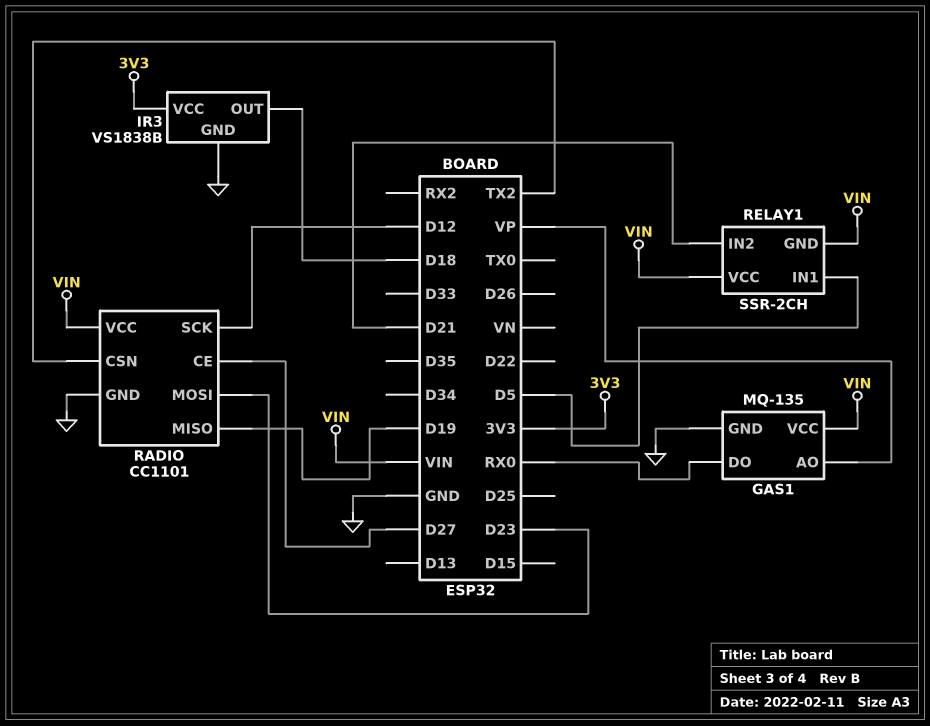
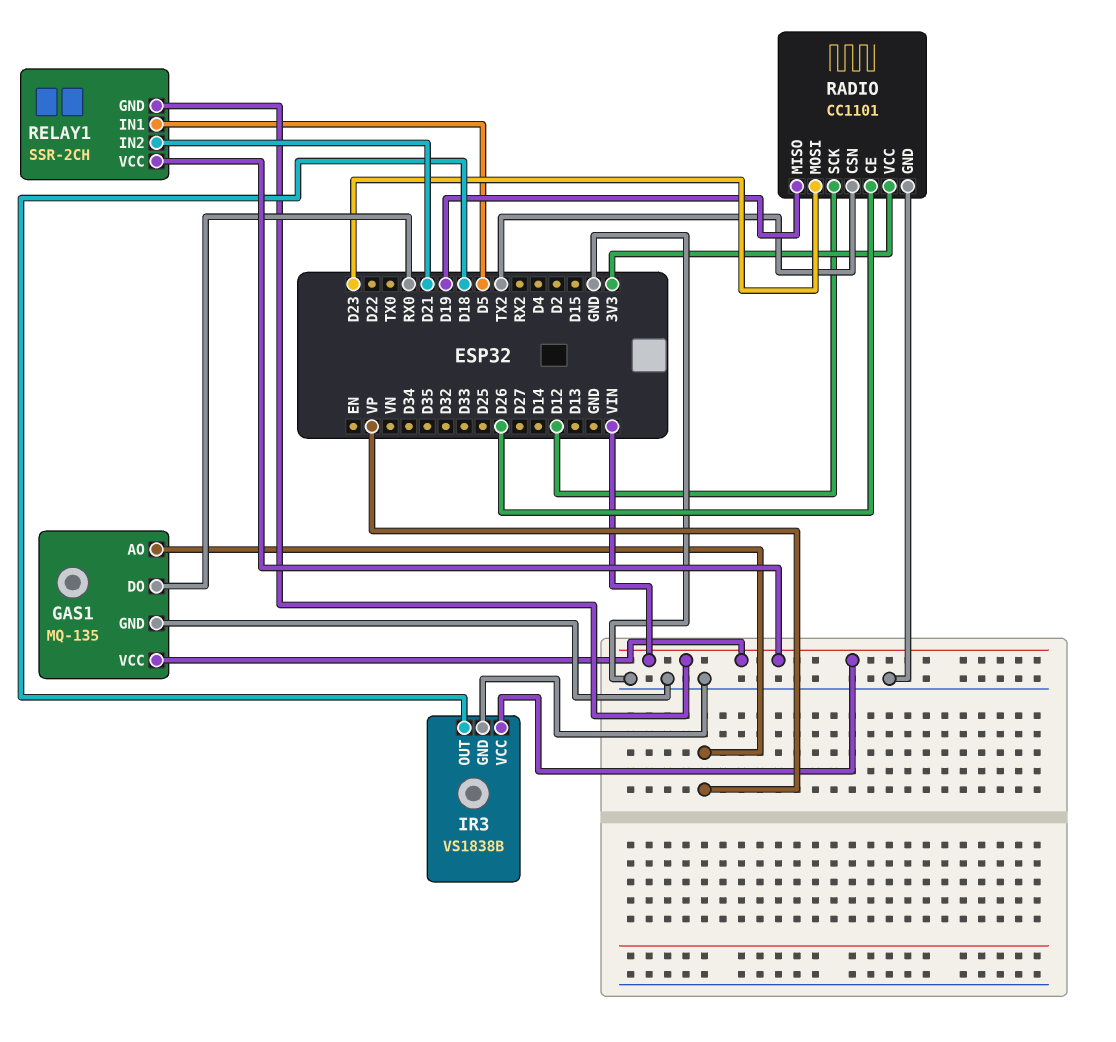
IR3 pin VCC: 3V3 -> VIN
RADIO pin CE: D27 -> D26
RADIO pin VCC: VIN -> 3V3

